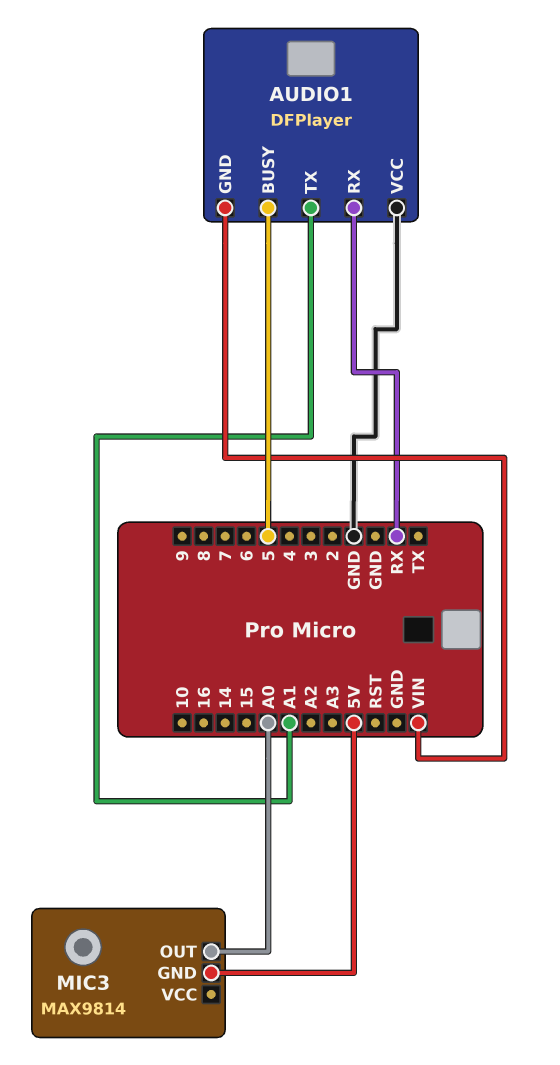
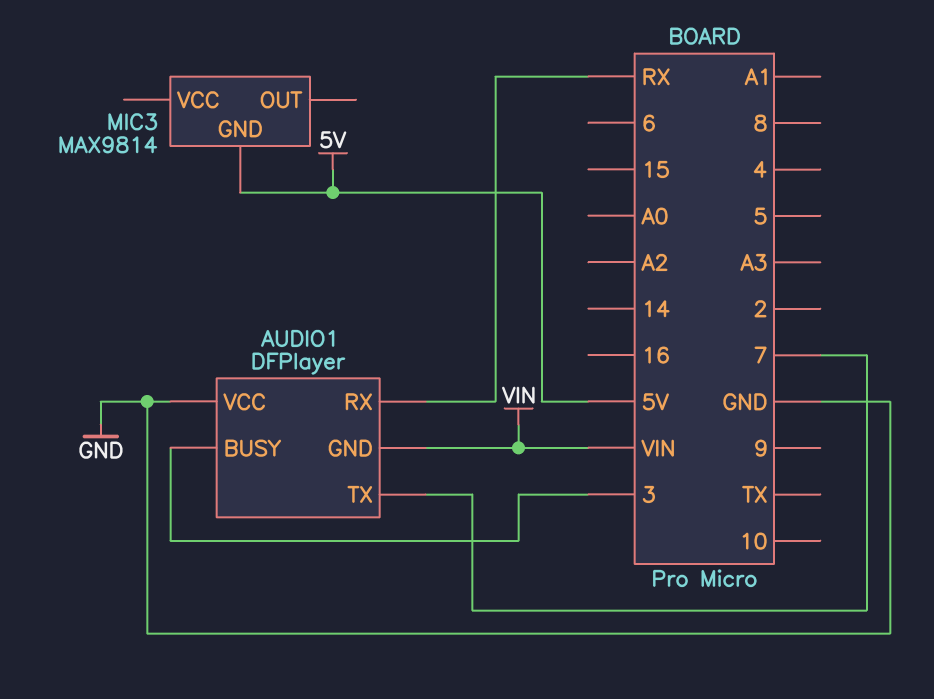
AUDIO1 pin BUSY: 5 -> 3
AUDIO1 pin TX: A1 -> 7
MIC3 pin OUT: A0 -> none

